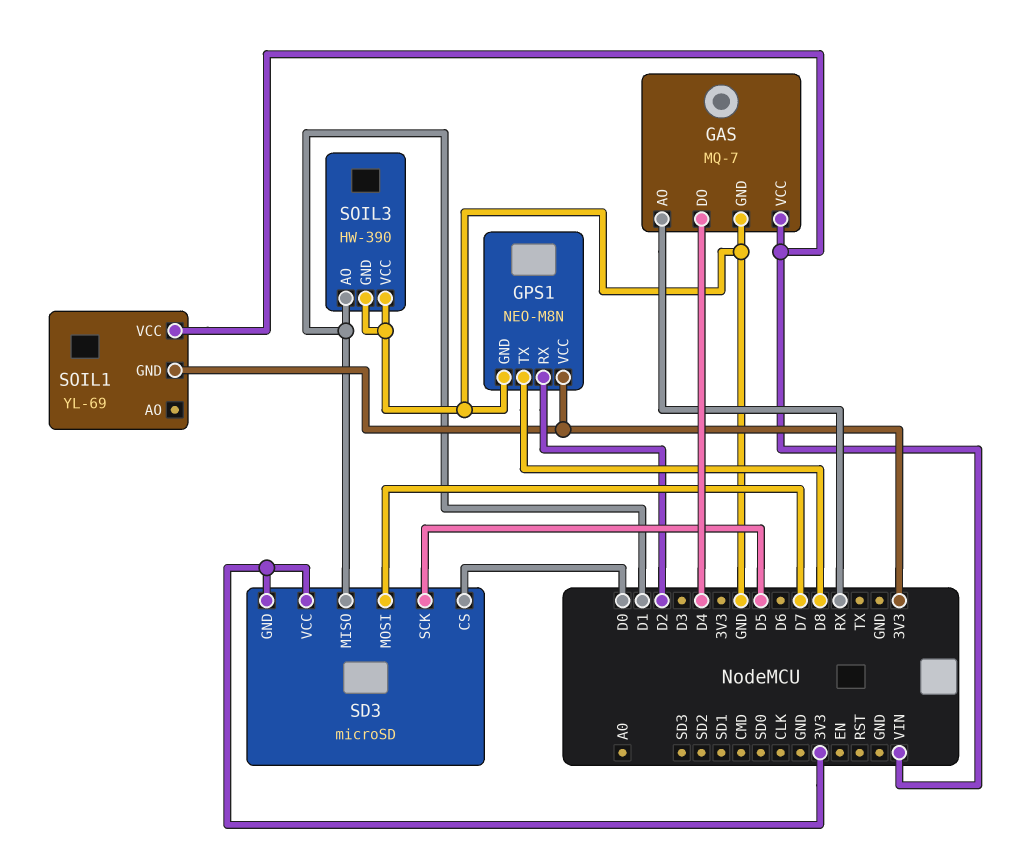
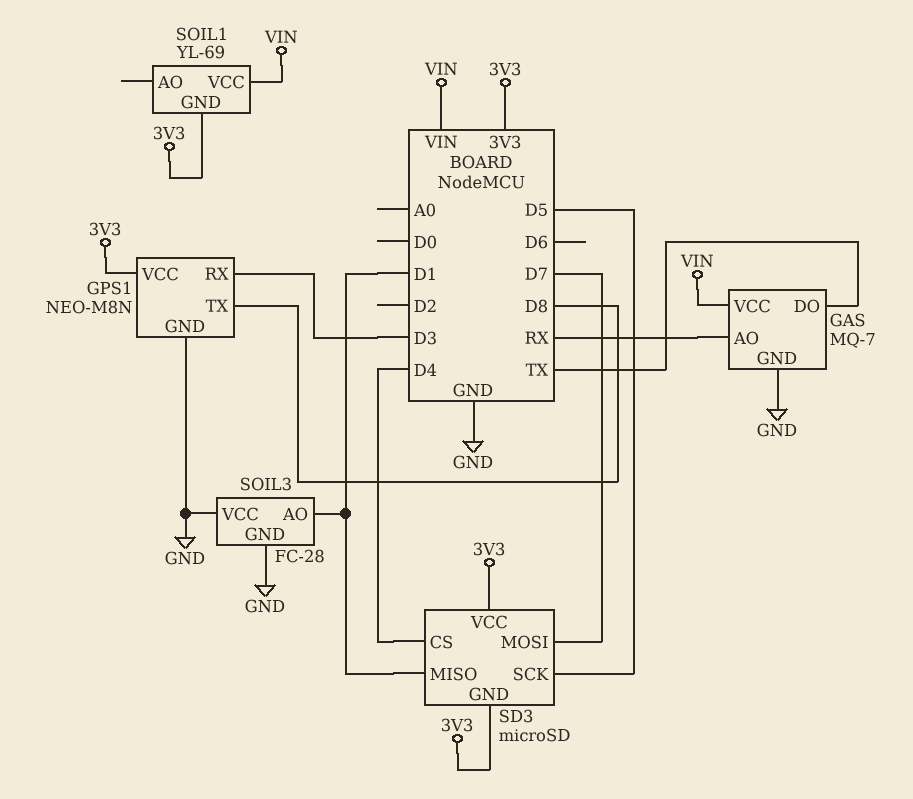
GAS pin DO: D4 -> TX
GPS1 pin RX: D2 -> D3
SD3 pin CS: D0 -> D4
SOIL3: HW-390 -> FC-28

